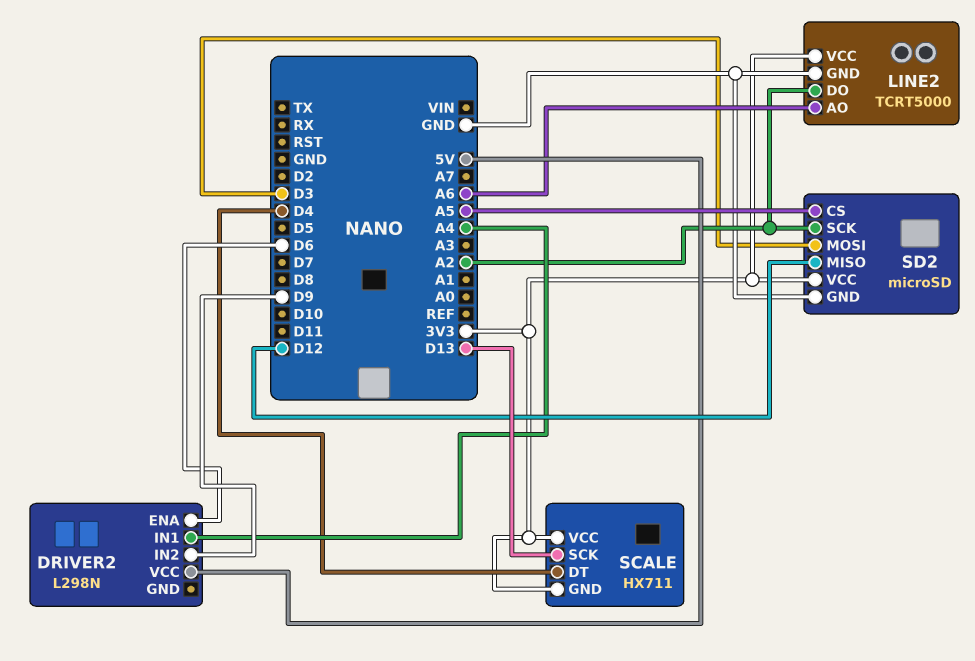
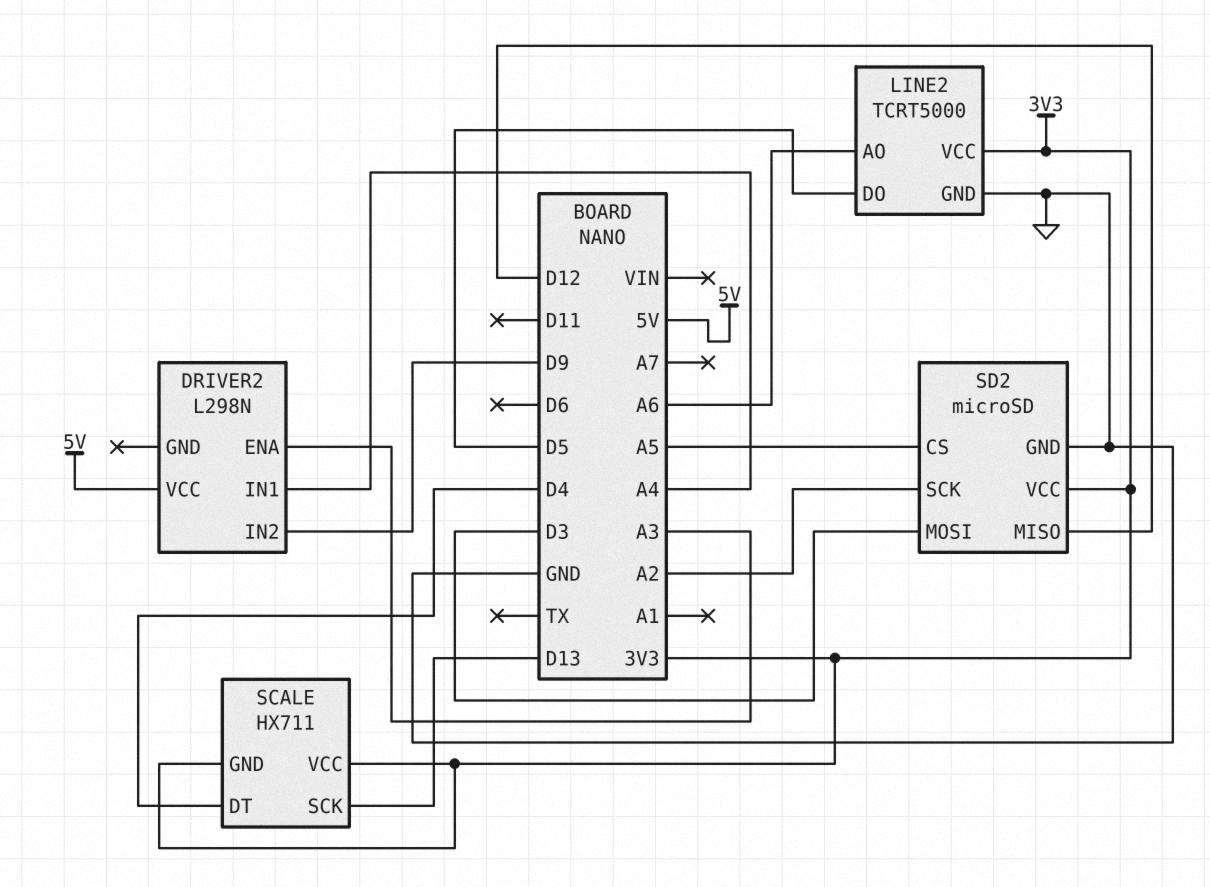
DRIVER2 pin ENA: D6 -> A3
LINE2 pin DO: A2 -> D5

